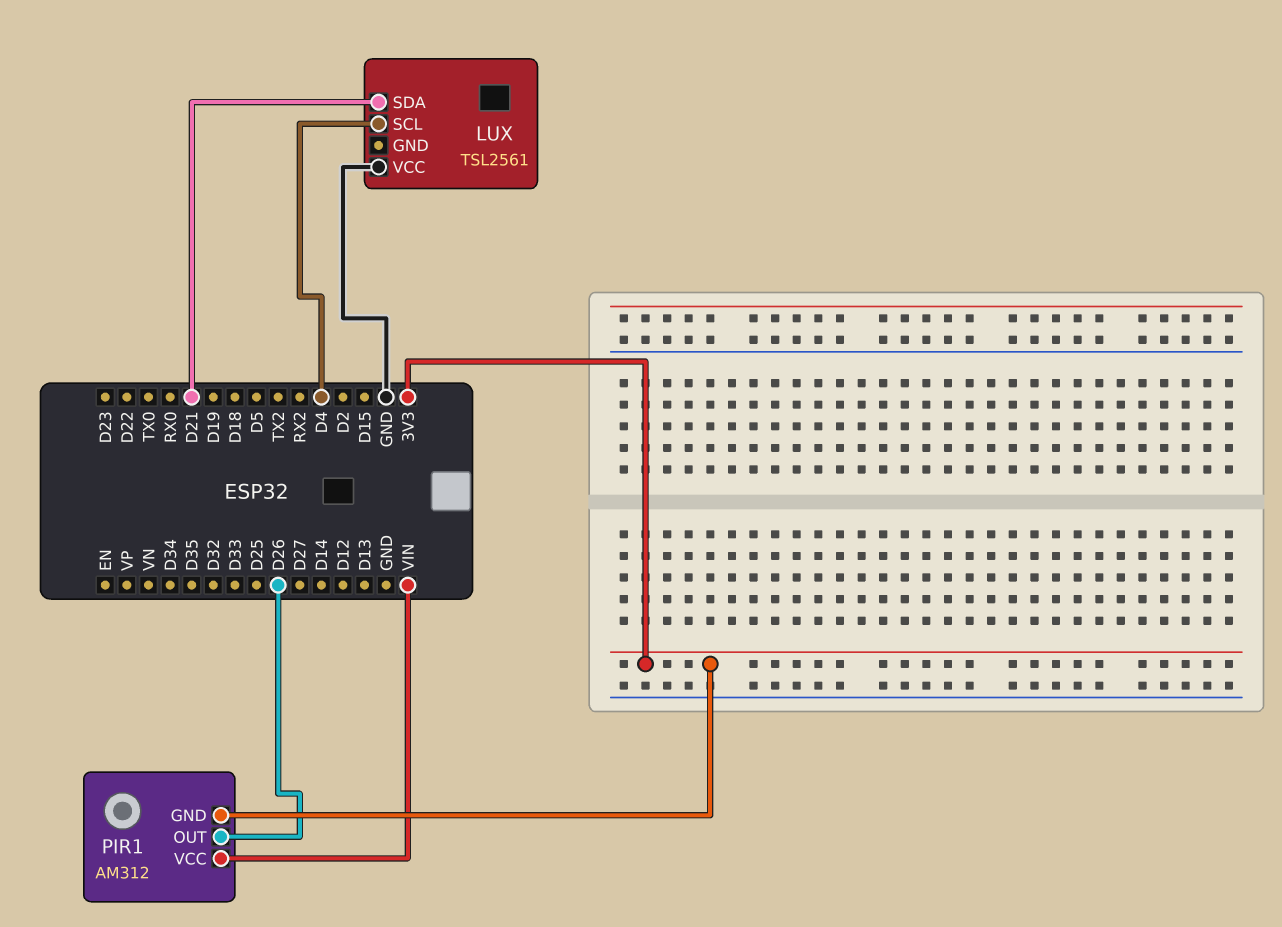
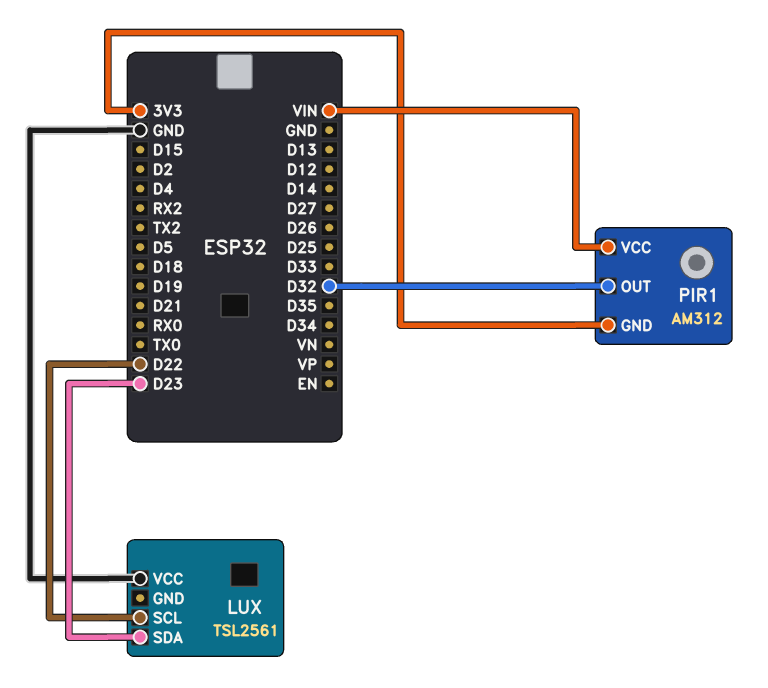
LUX pin SCL: D4 -> D22
LUX pin SDA: D21 -> D23
PIR1 pin OUT: D26 -> D32

